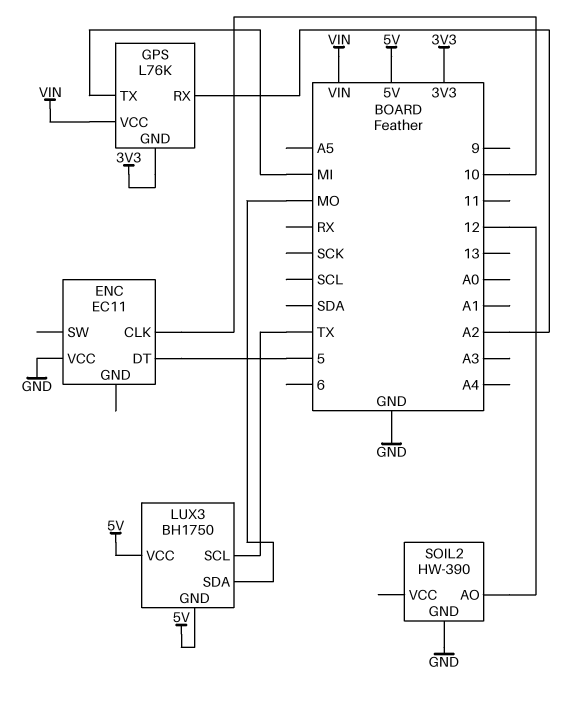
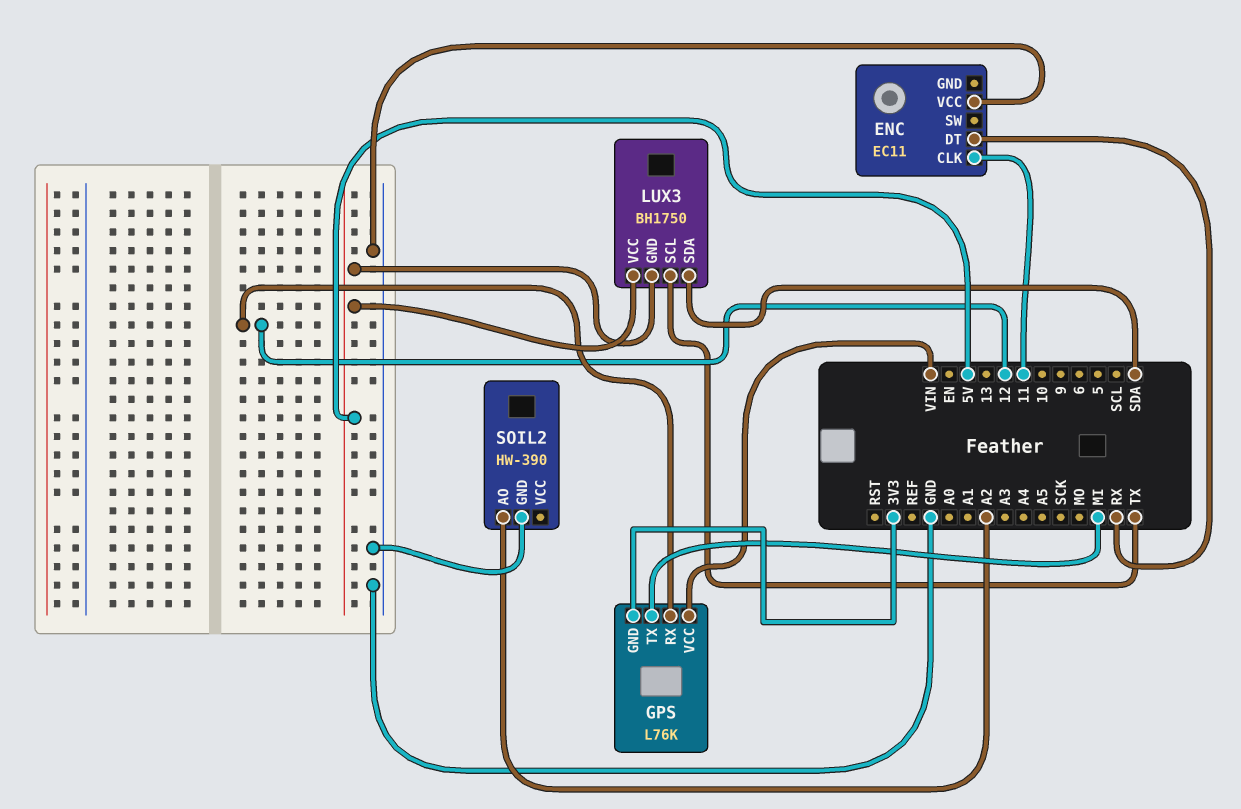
ENC pin CLK: 10 -> 11
ENC pin DT: 5 -> RX
GPS pin RX: A2 -> 12
LUX3 pin SDA: MO -> SDA
SOIL2 pin AO: 12 -> A2

